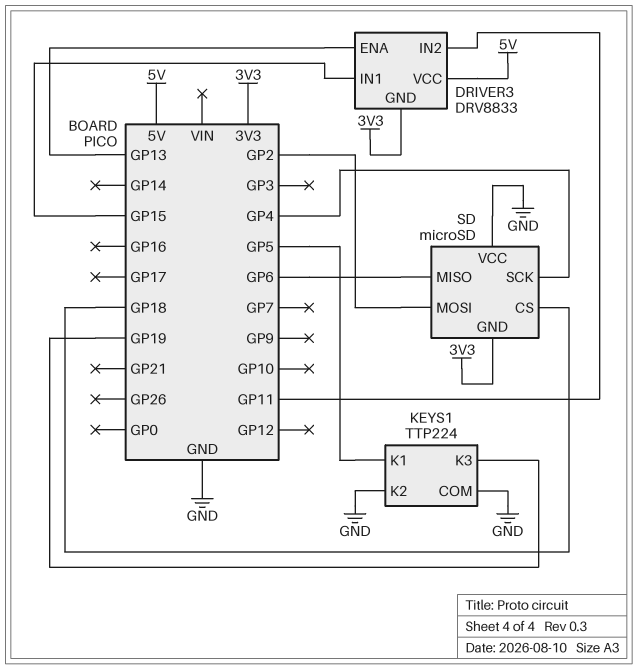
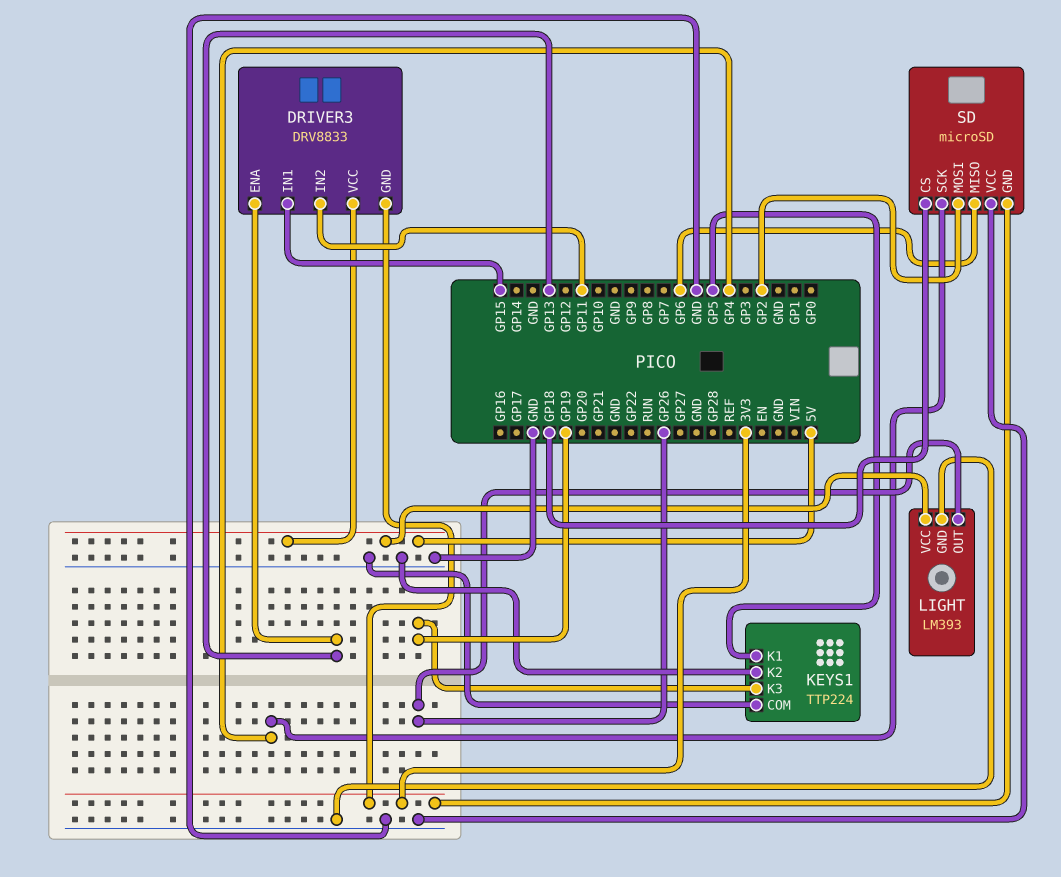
LIGHT: none -> LM393
LIGHT pin GND: none -> GND
LIGHT pin OUT: none -> GP26
LIGHT pin VCC: none -> 5V

